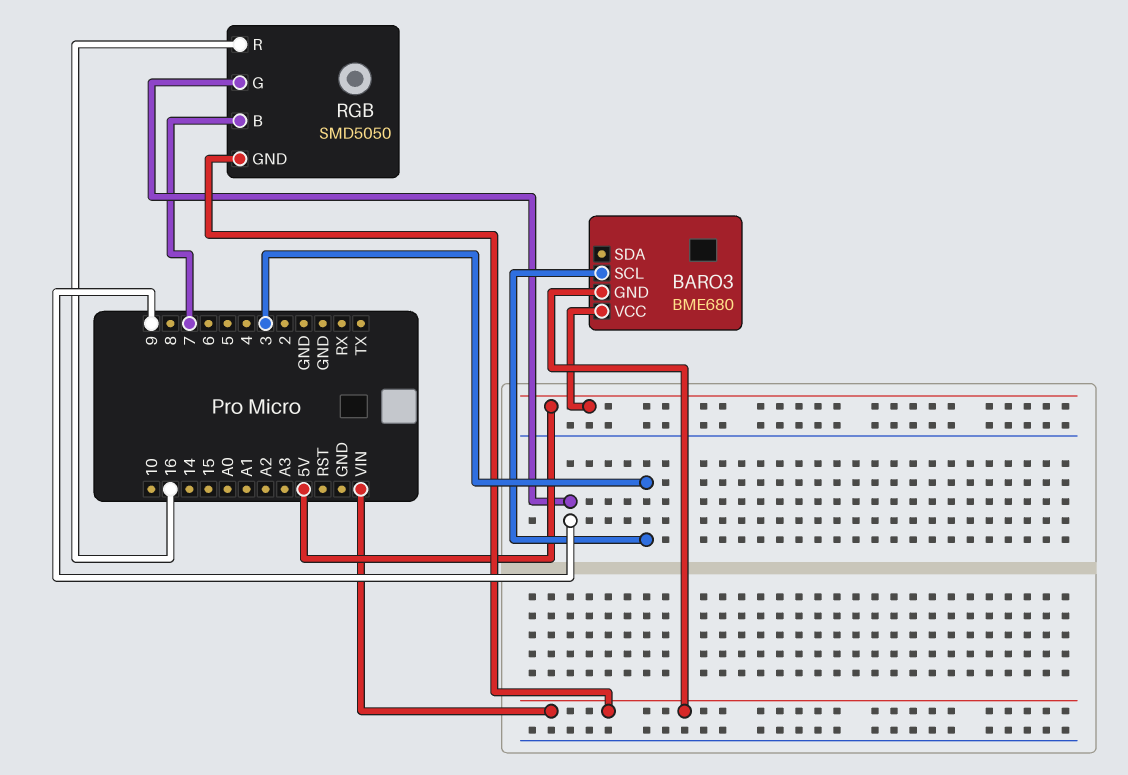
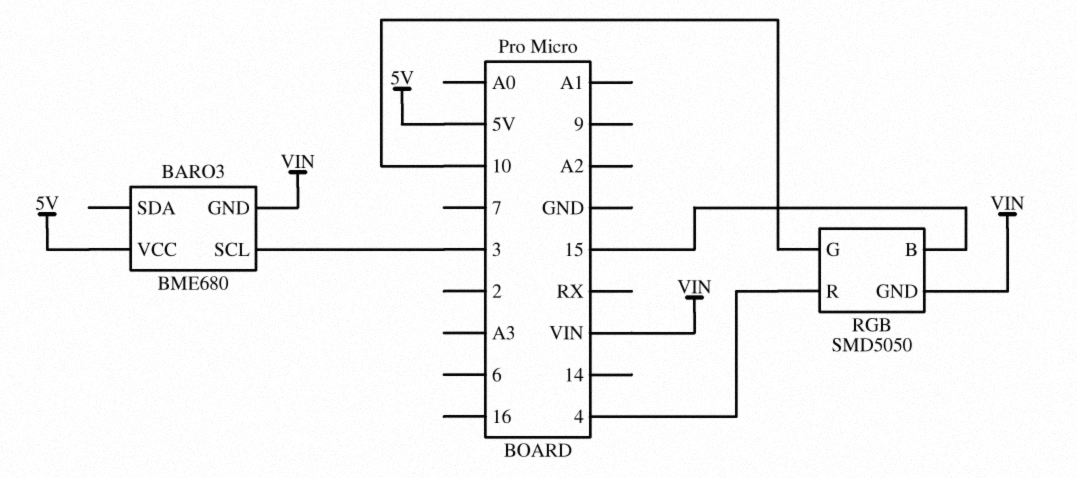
RGB pin B: 7 -> 15
RGB pin G: 9 -> 10
RGB pin R: 16 -> 4

